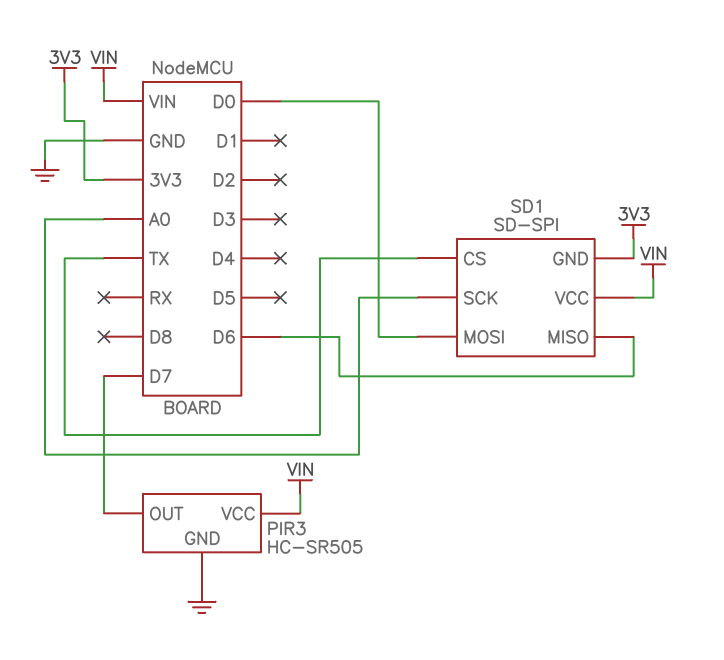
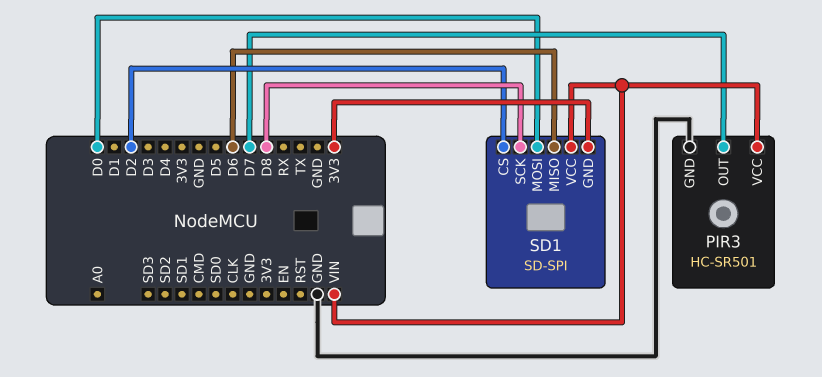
PIR3: HC-SR505 -> HC-SR501
SD1 pin CS: TX -> D2
SD1 pin SCK: A0 -> D8

